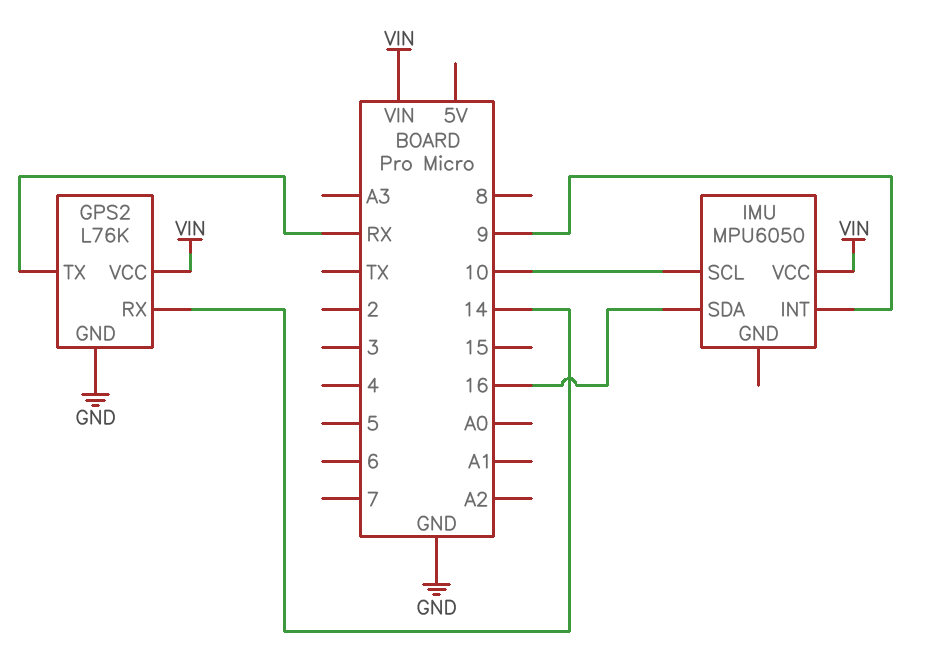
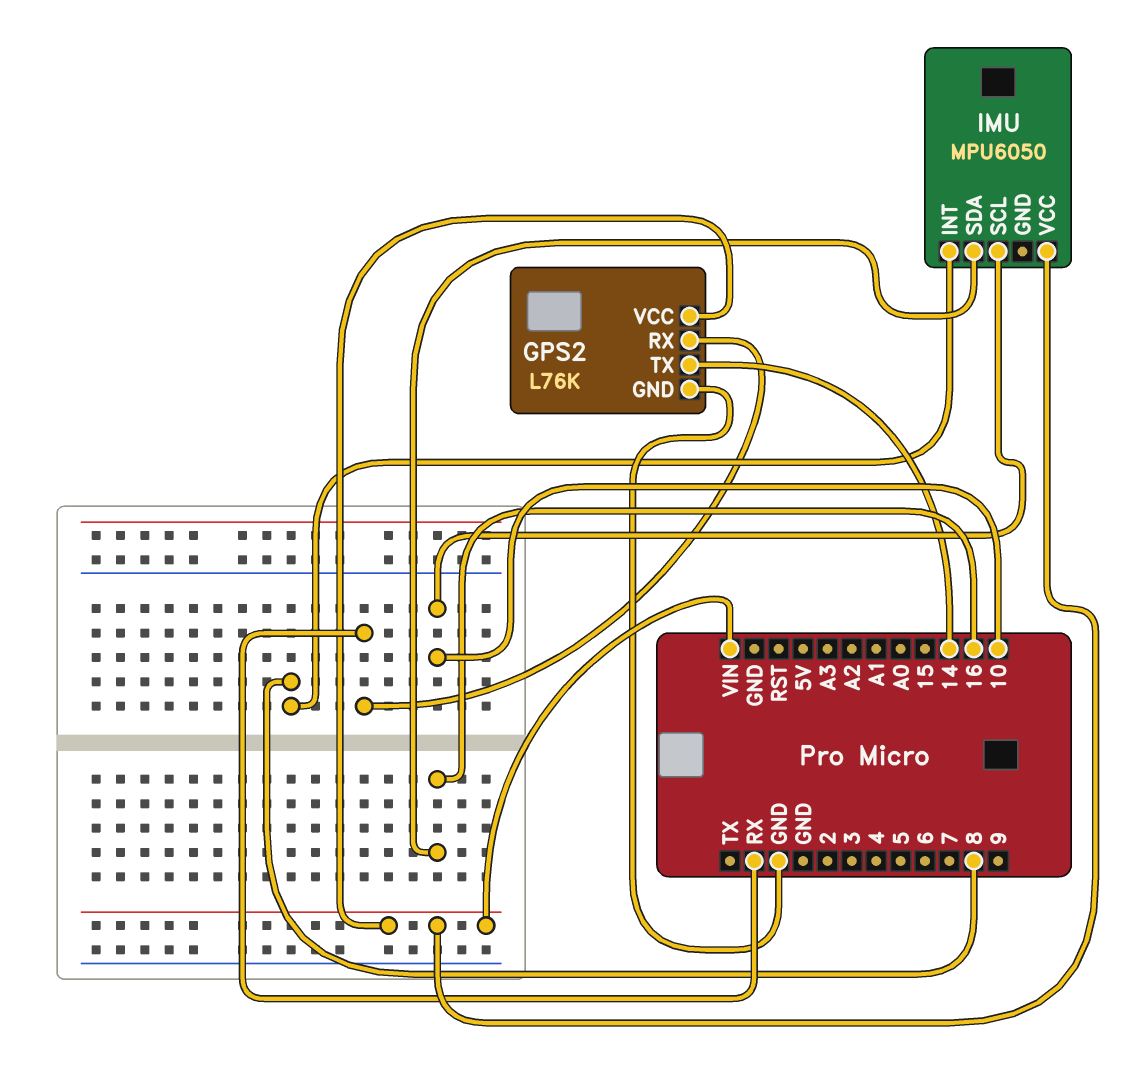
GPS2 pin RX: 14 -> RX
GPS2 pin TX: RX -> 14
IMU pin INT: 9 -> 8

